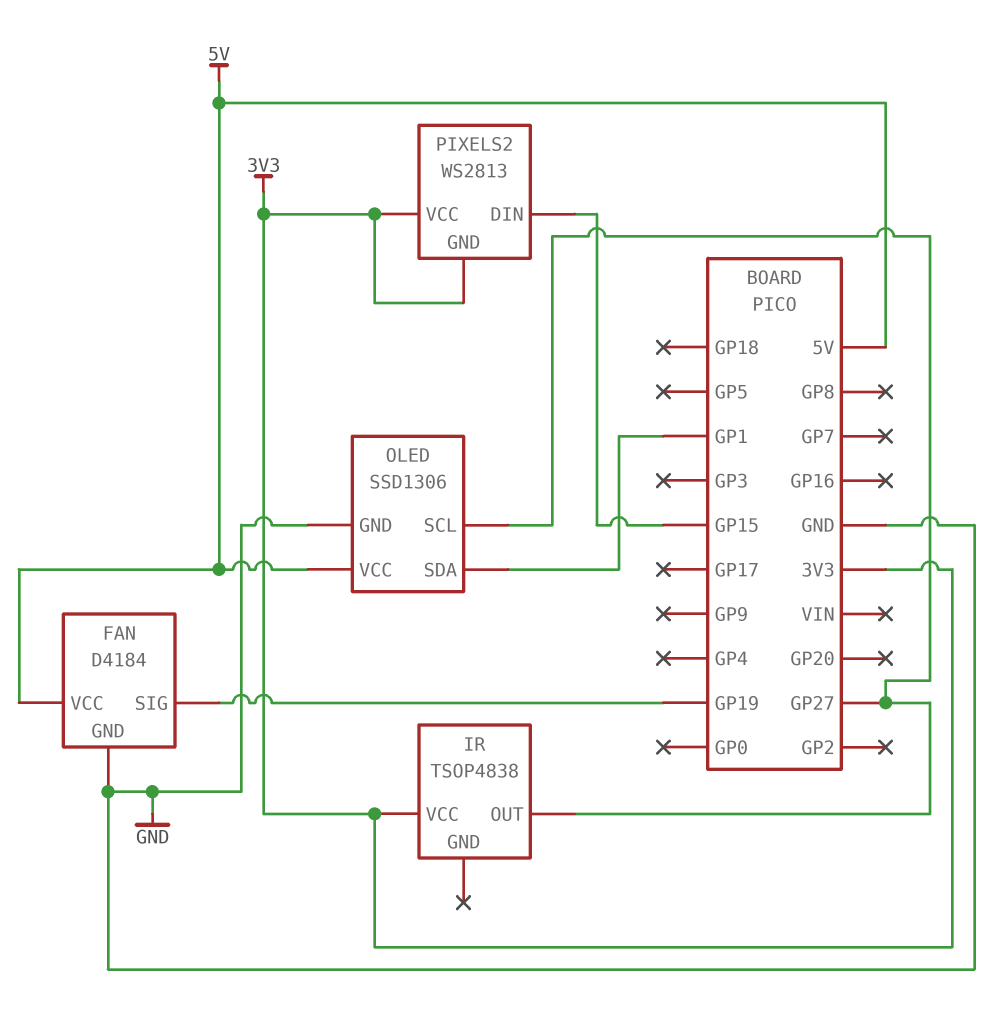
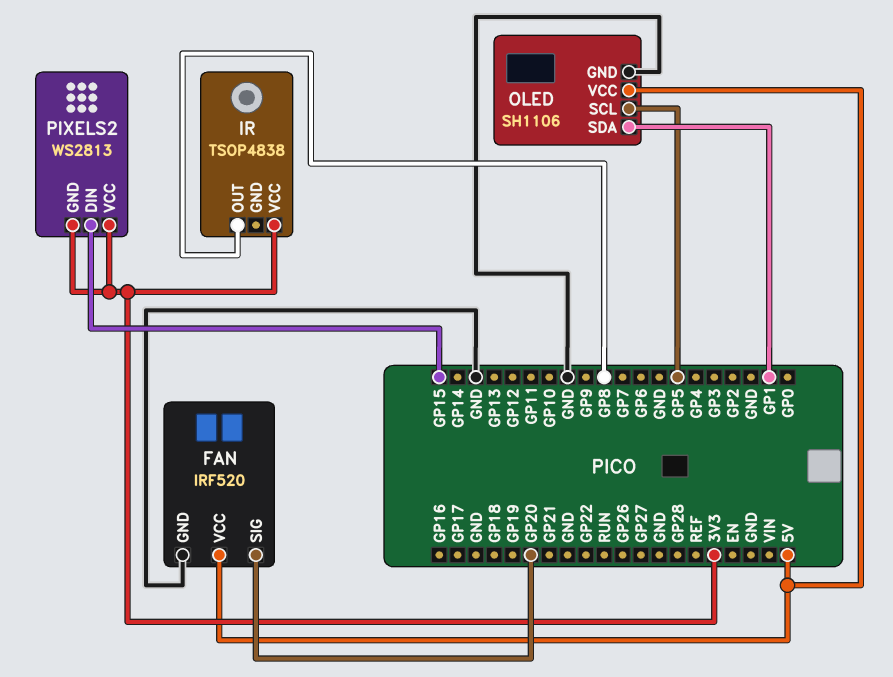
FAN: D4184 -> IRF520
FAN pin SIG: GP19 -> GP20
IR pin OUT: GP27 -> GP8
OLED: SSD1306 -> SH1106
OLED pin SCL: GP27 -> GP5

